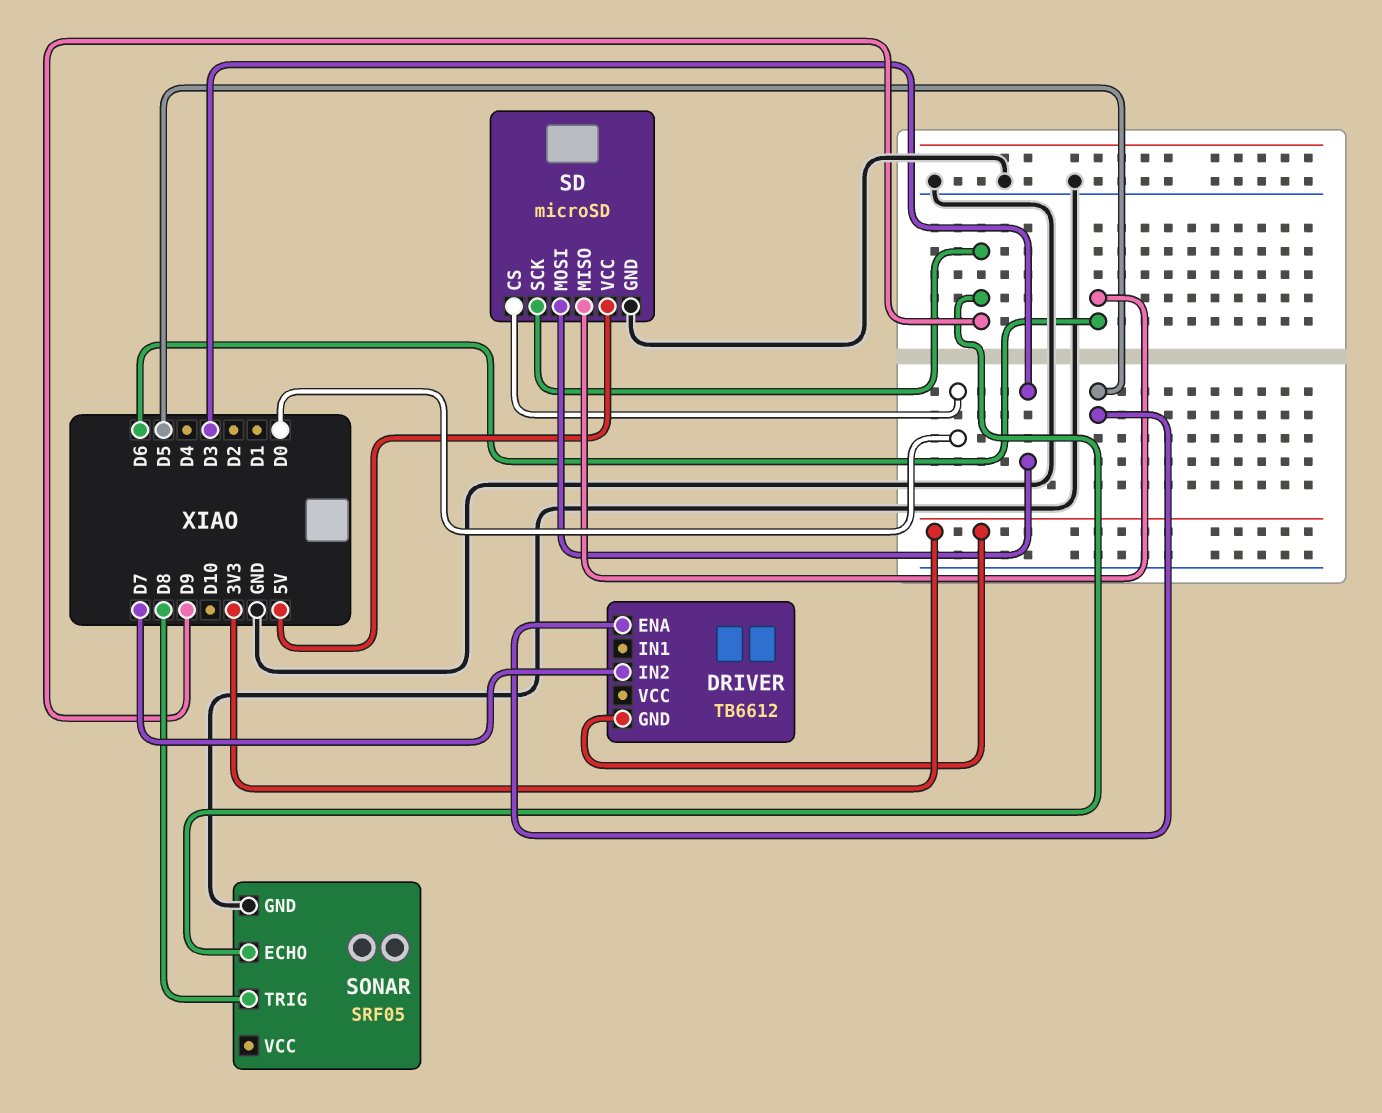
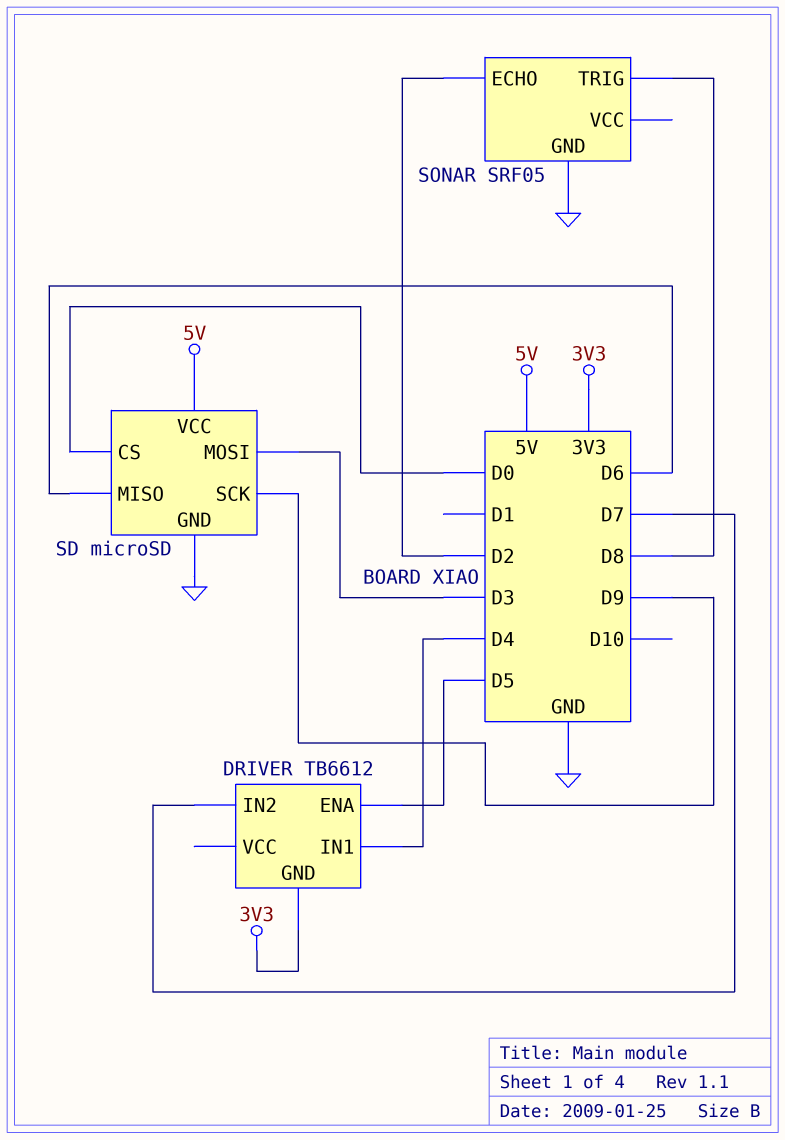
DRIVER pin IN1: none -> D4
SONAR pin ECHO: D9 -> D2

